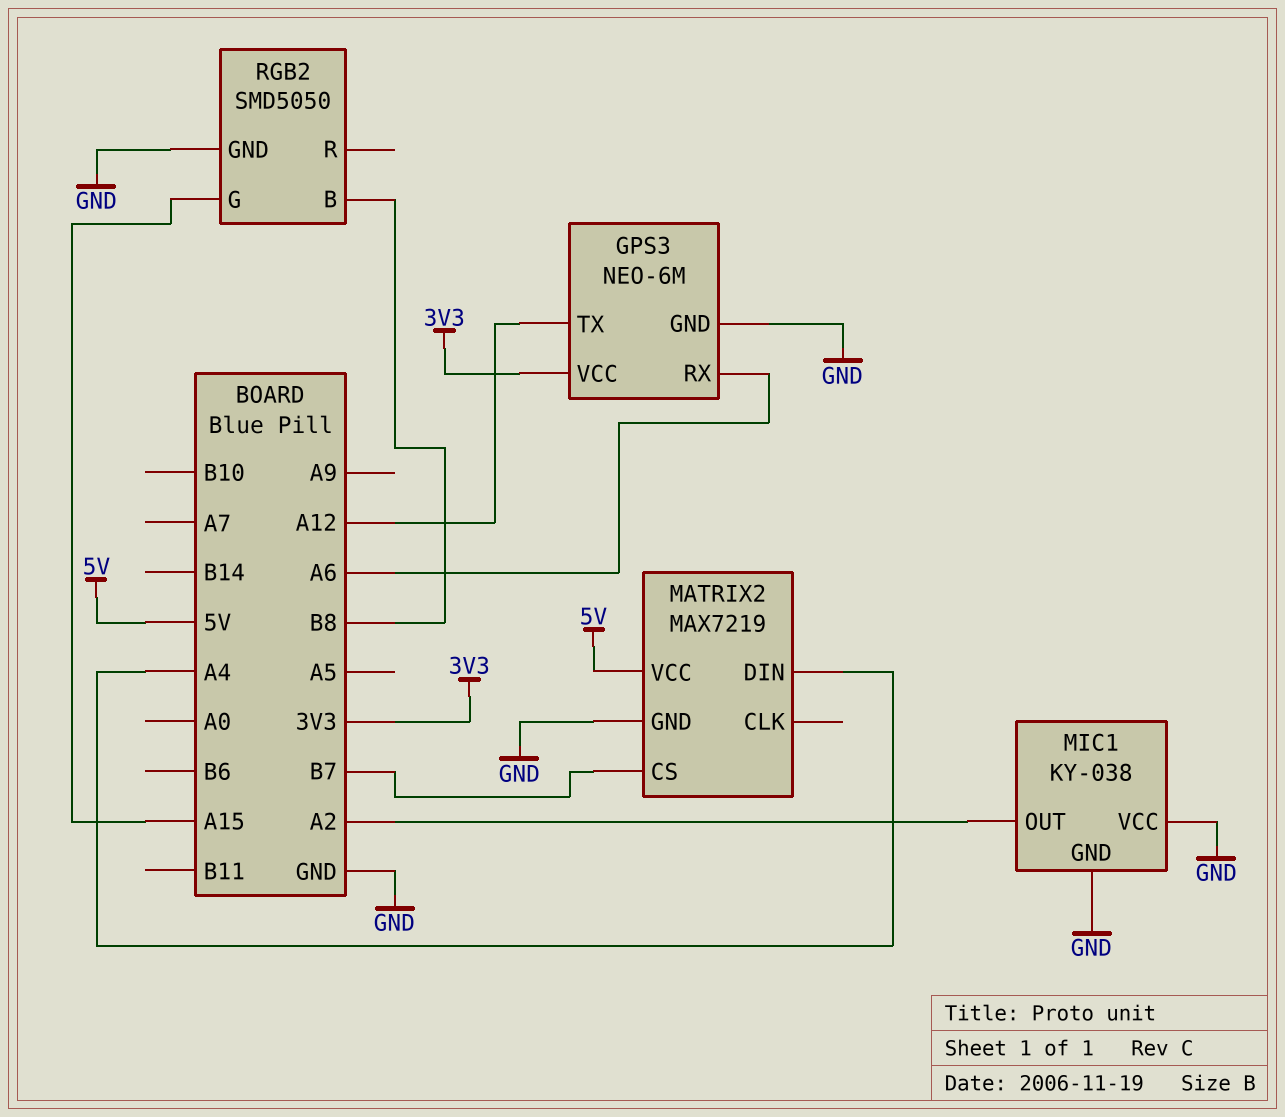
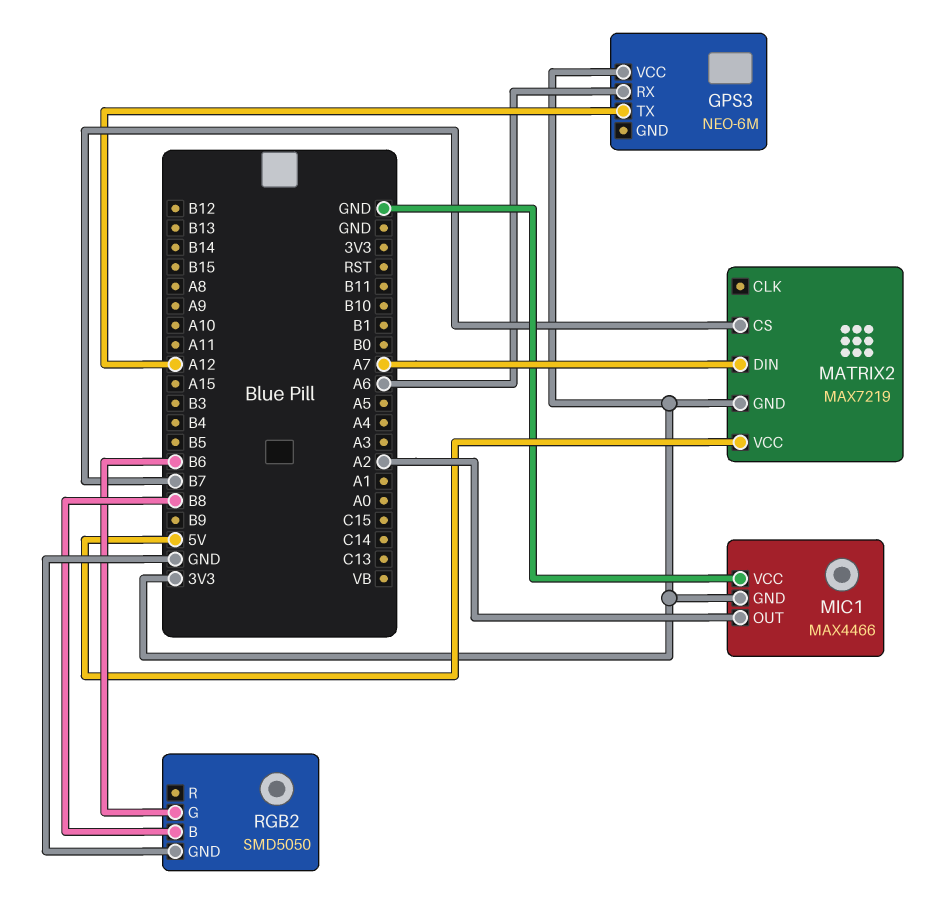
GPS3 pin GND: GND -> none
MATRIX2 pin DIN: A4 -> A7
MATRIX2 pin GND: GND -> 3V3
MIC1: KY-038 -> MAX4466
MIC1 pin GND: GND -> 3V3
RGB2 pin G: A15 -> B6

